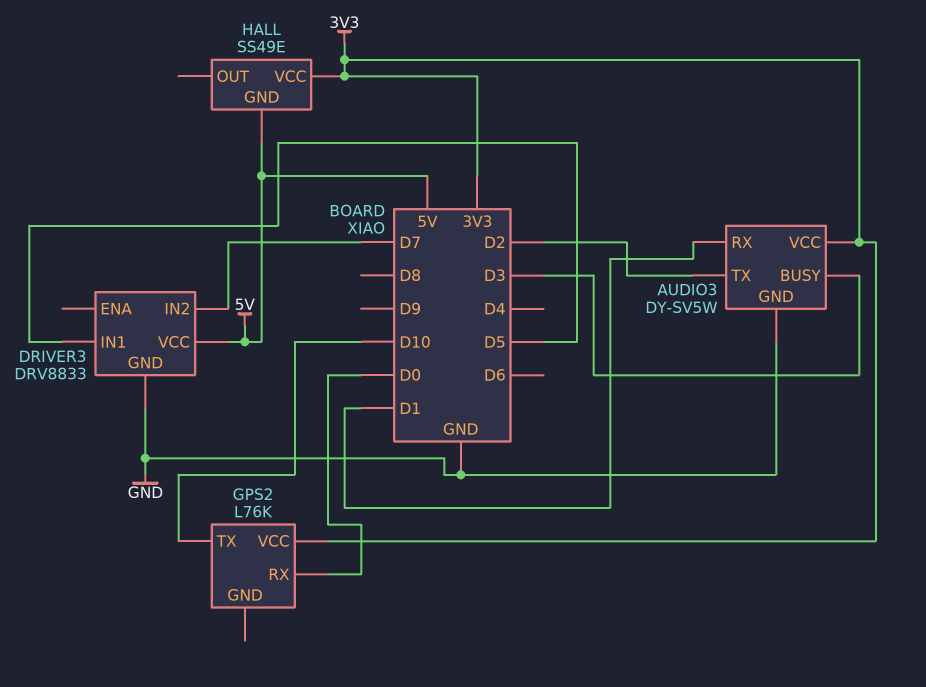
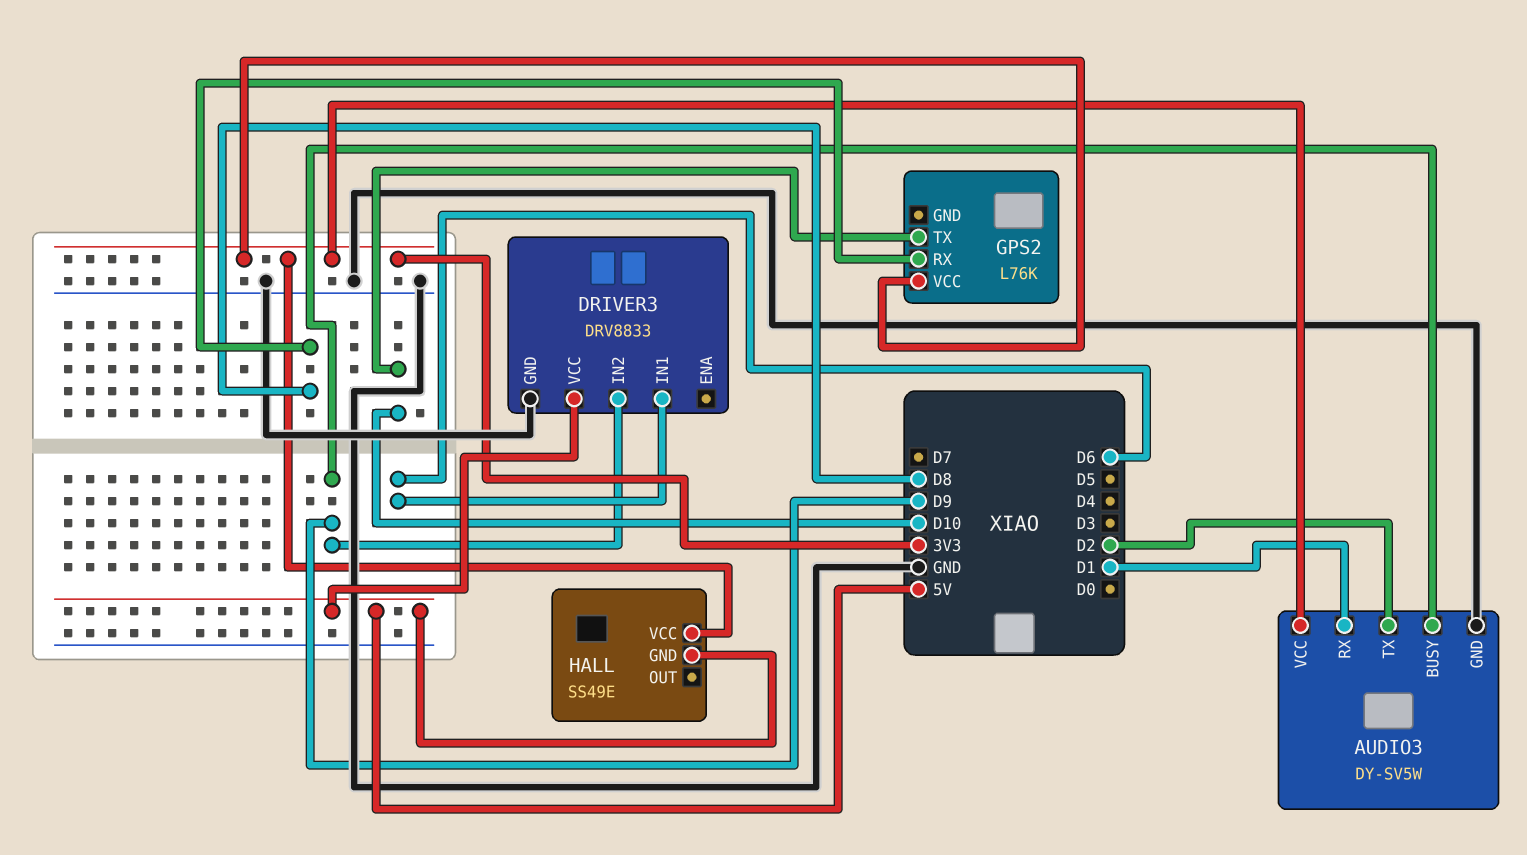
AUDIO3 pin BUSY: D3 -> D9
DRIVER3 pin IN1: D5 -> D6
DRIVER3 pin IN2: D7 -> D9
GPS2 pin RX: D0 -> D8

